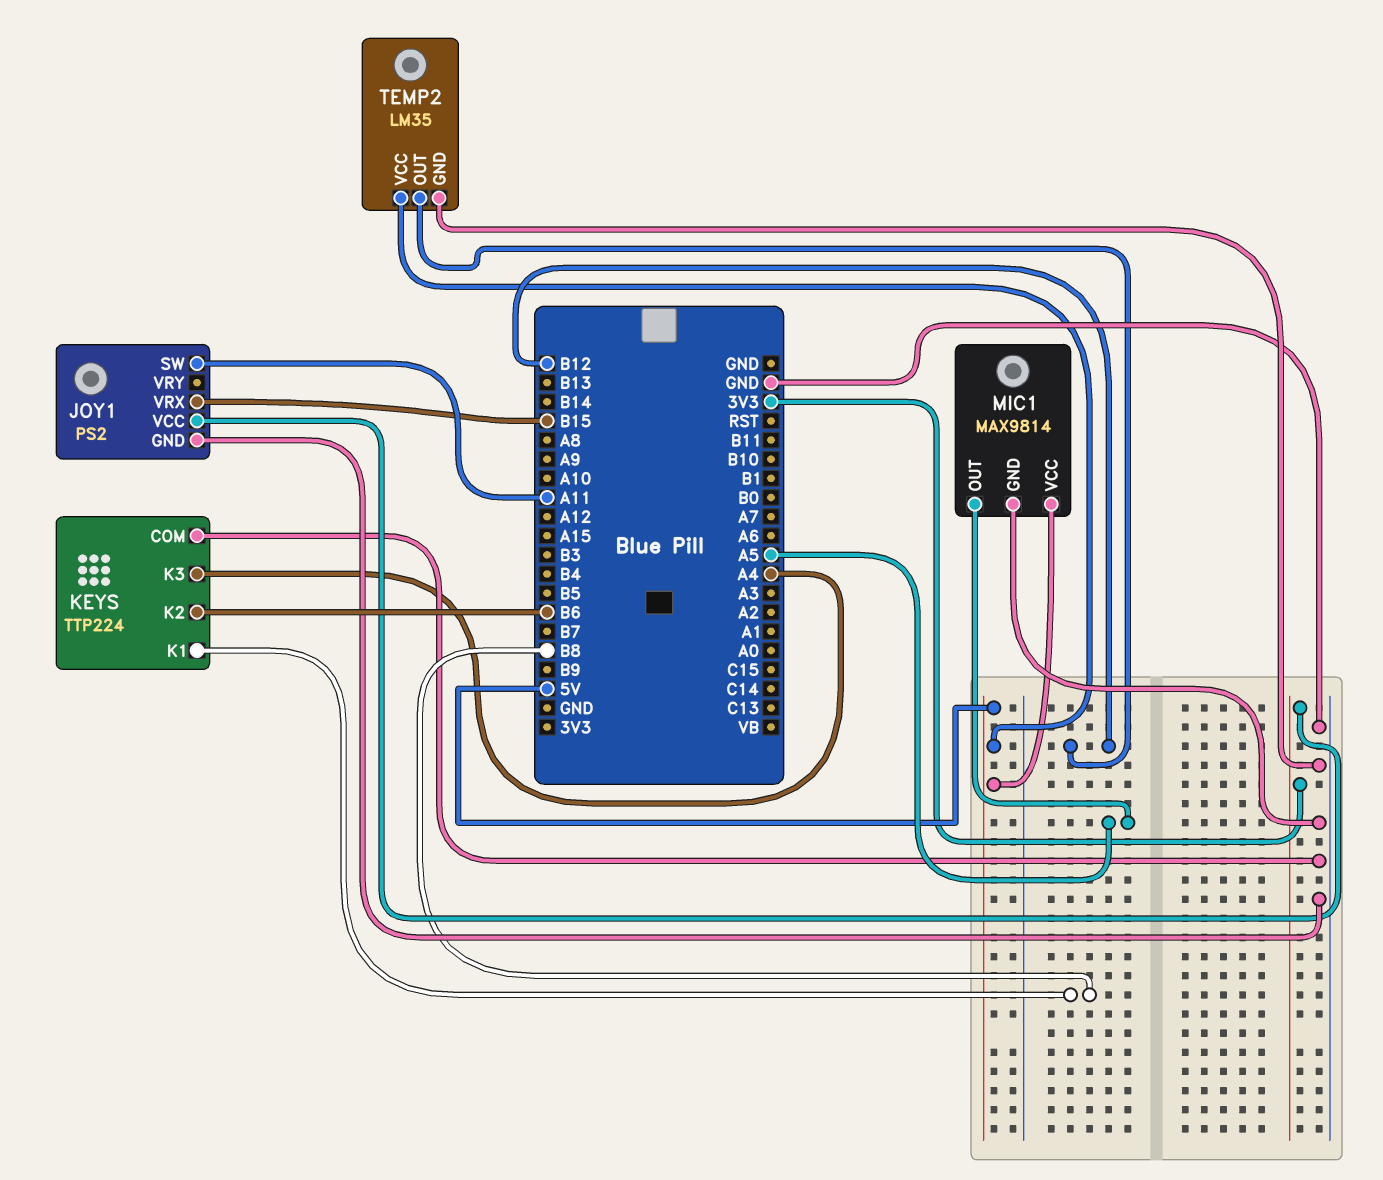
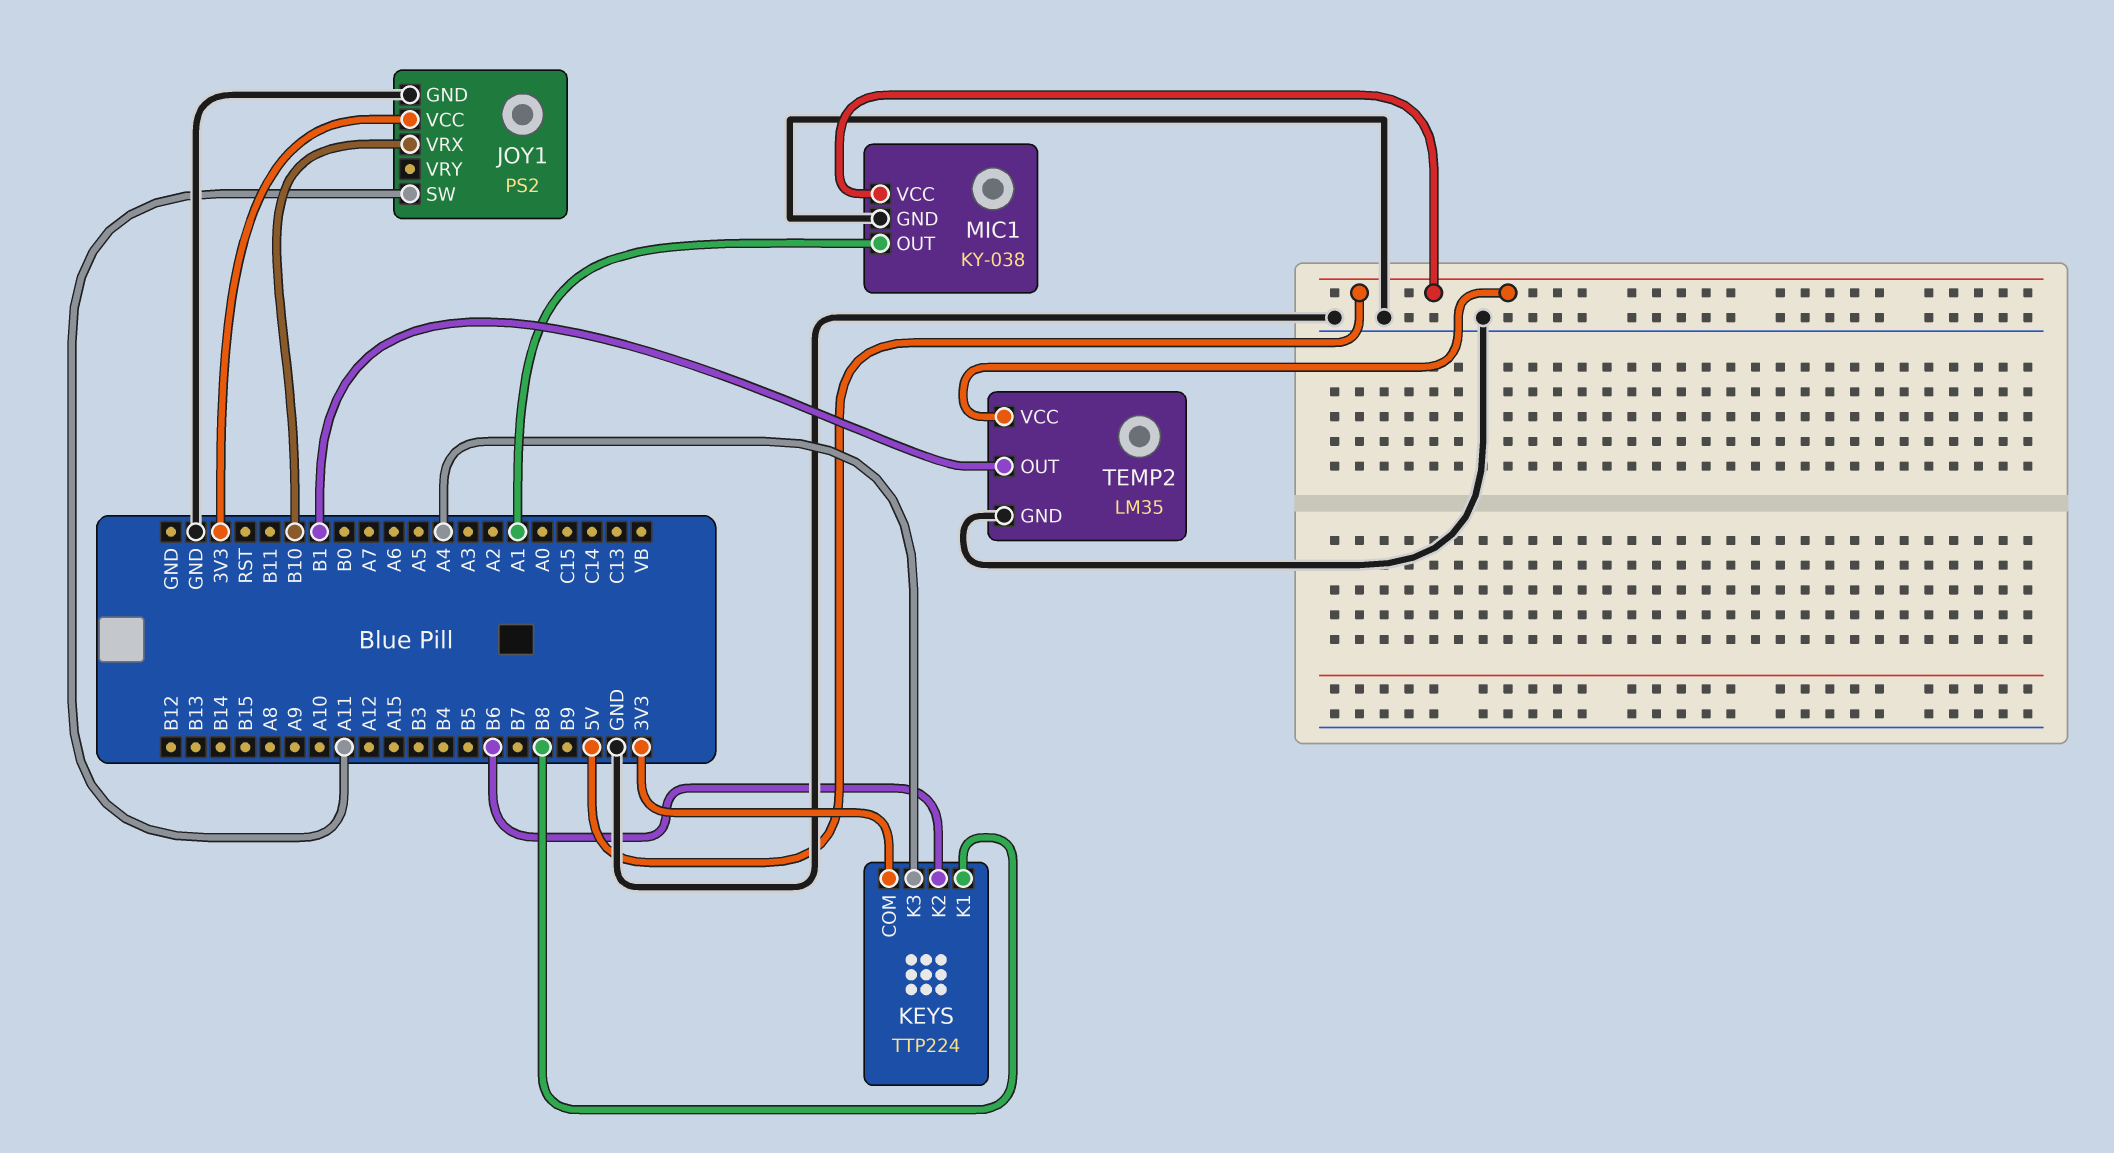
JOY1 pin VRX: B15 -> B10
KEYS pin COM: GND -> 3V3
MIC1: MAX9814 -> KY-038
MIC1 pin OUT: A5 -> A1
TEMP2 pin OUT: B12 -> B1

